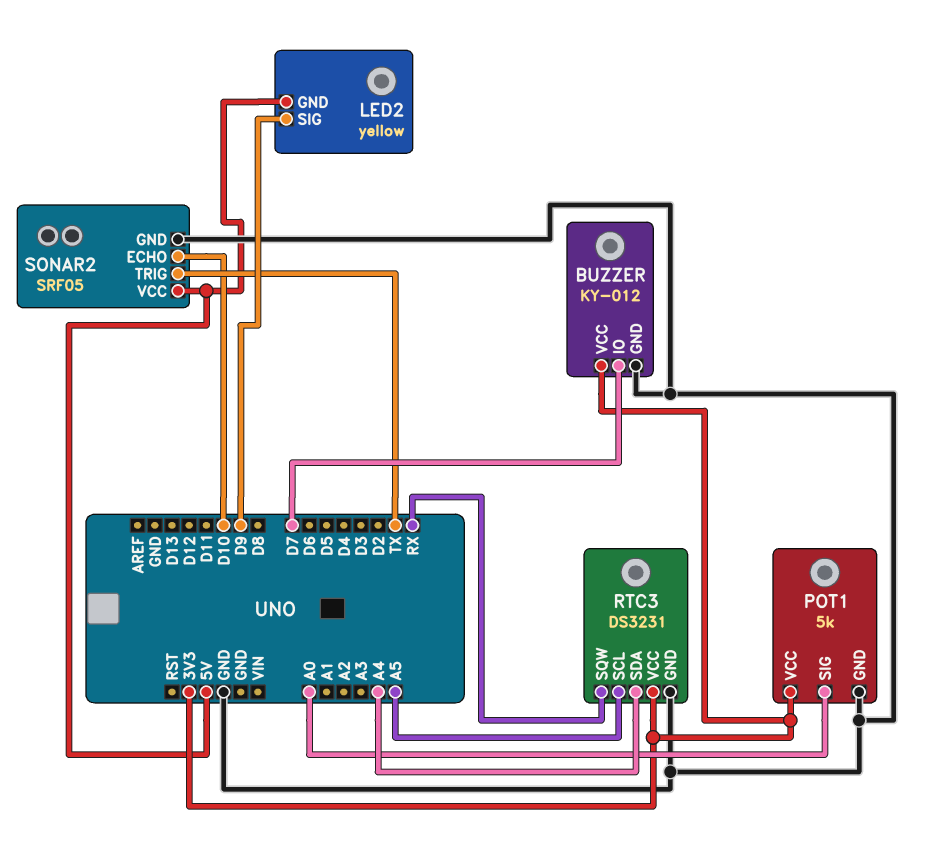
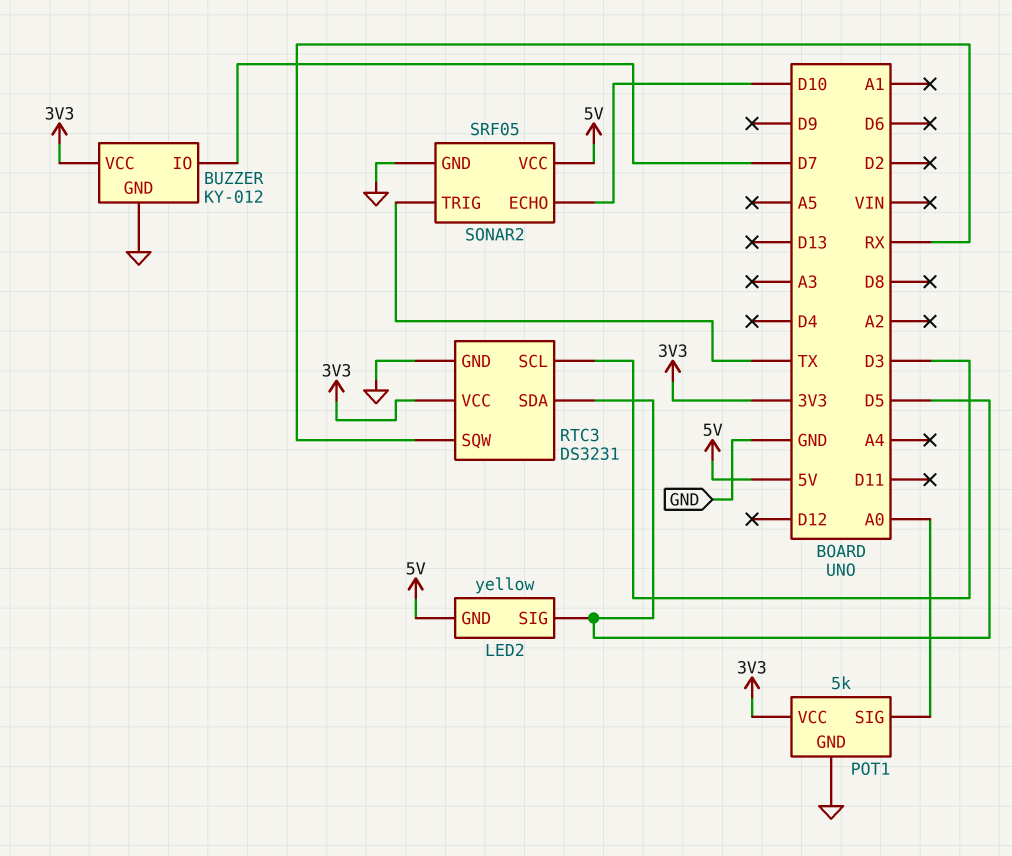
LED2 pin SIG: D9 -> D5
RTC3 pin SCL: A5 -> D3
RTC3 pin SDA: A4 -> D5

